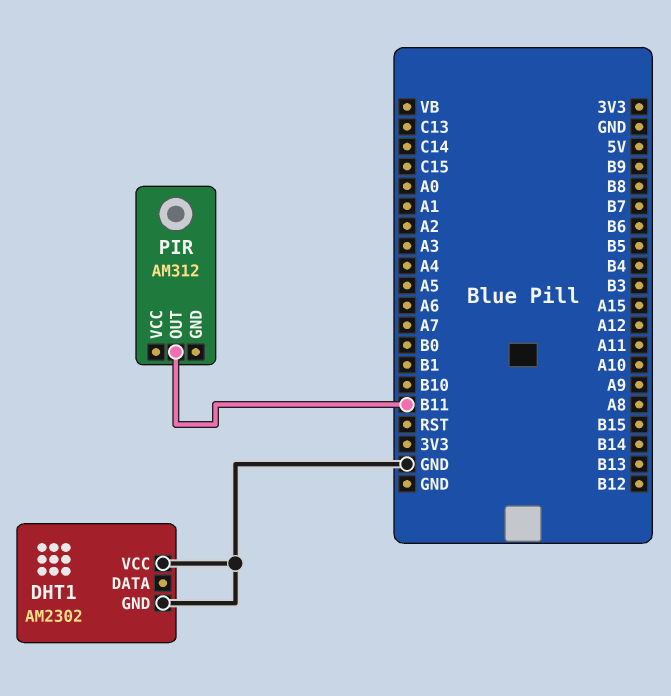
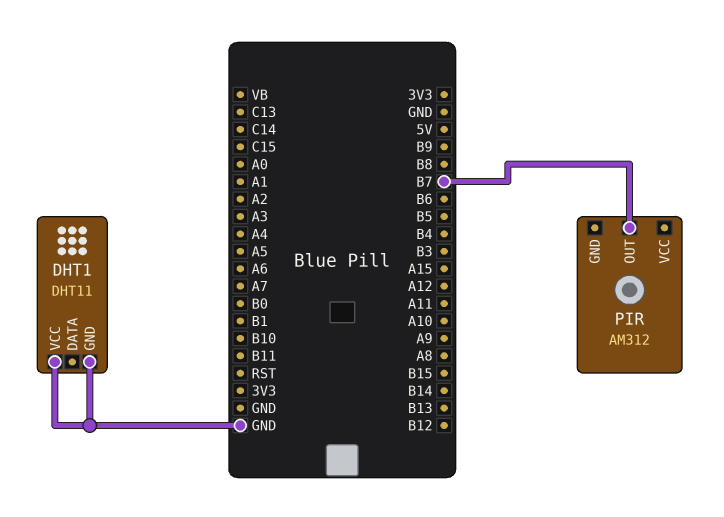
DHT1: AM2302 -> DHT11
PIR pin OUT: B11 -> B7

